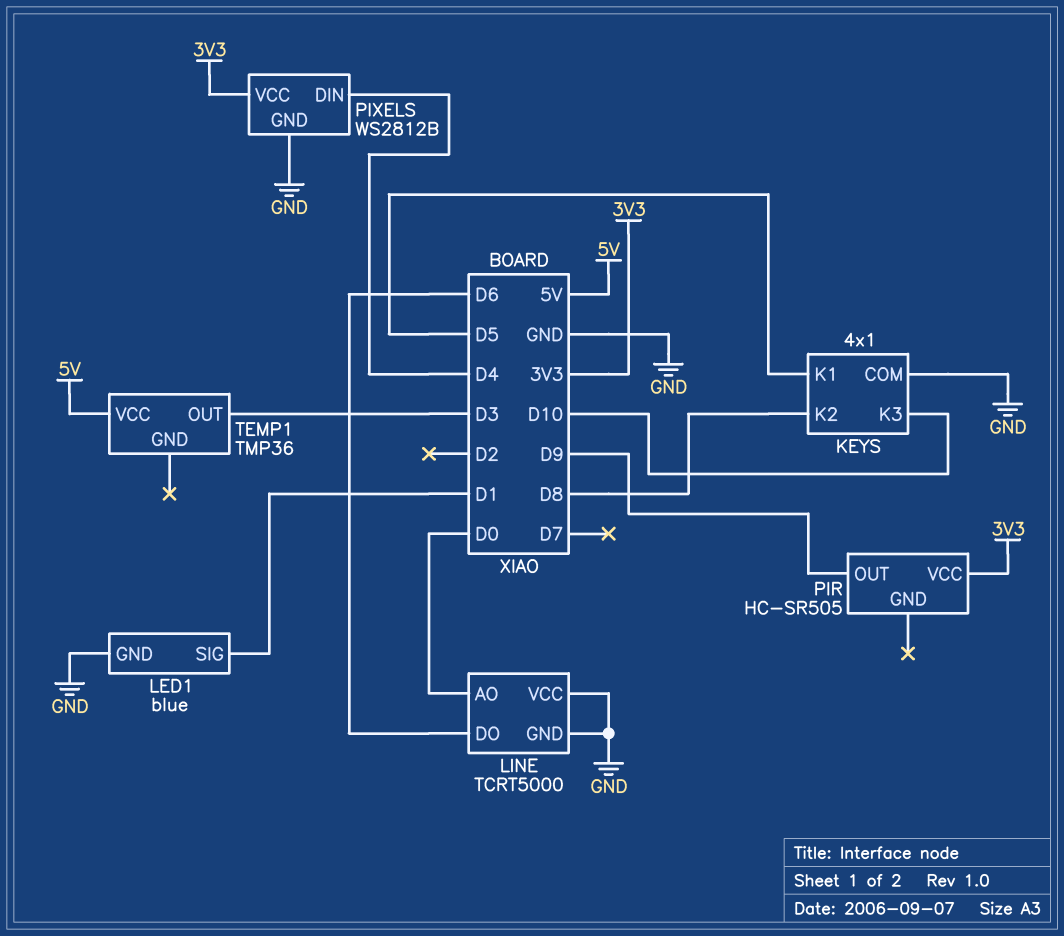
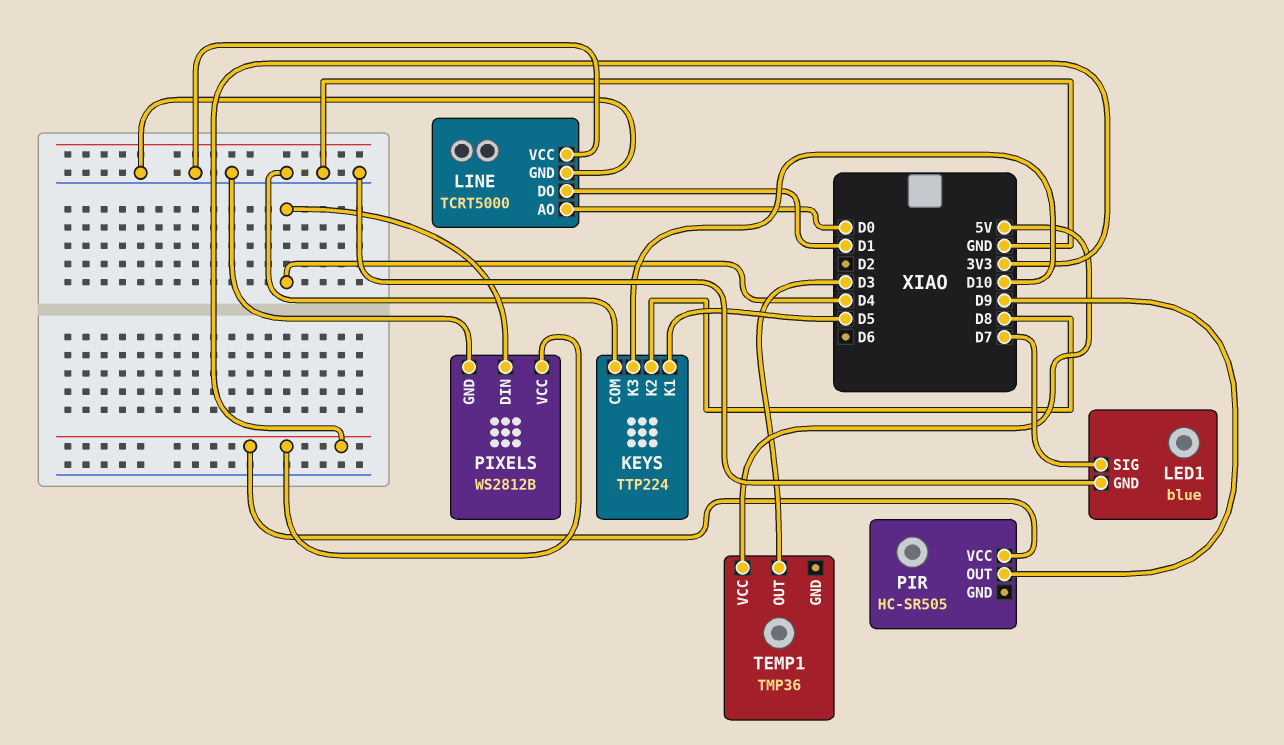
KEYS: 4x1 -> TTP224
LED1 pin SIG: D1 -> D7
LINE pin DO: D6 -> D1

